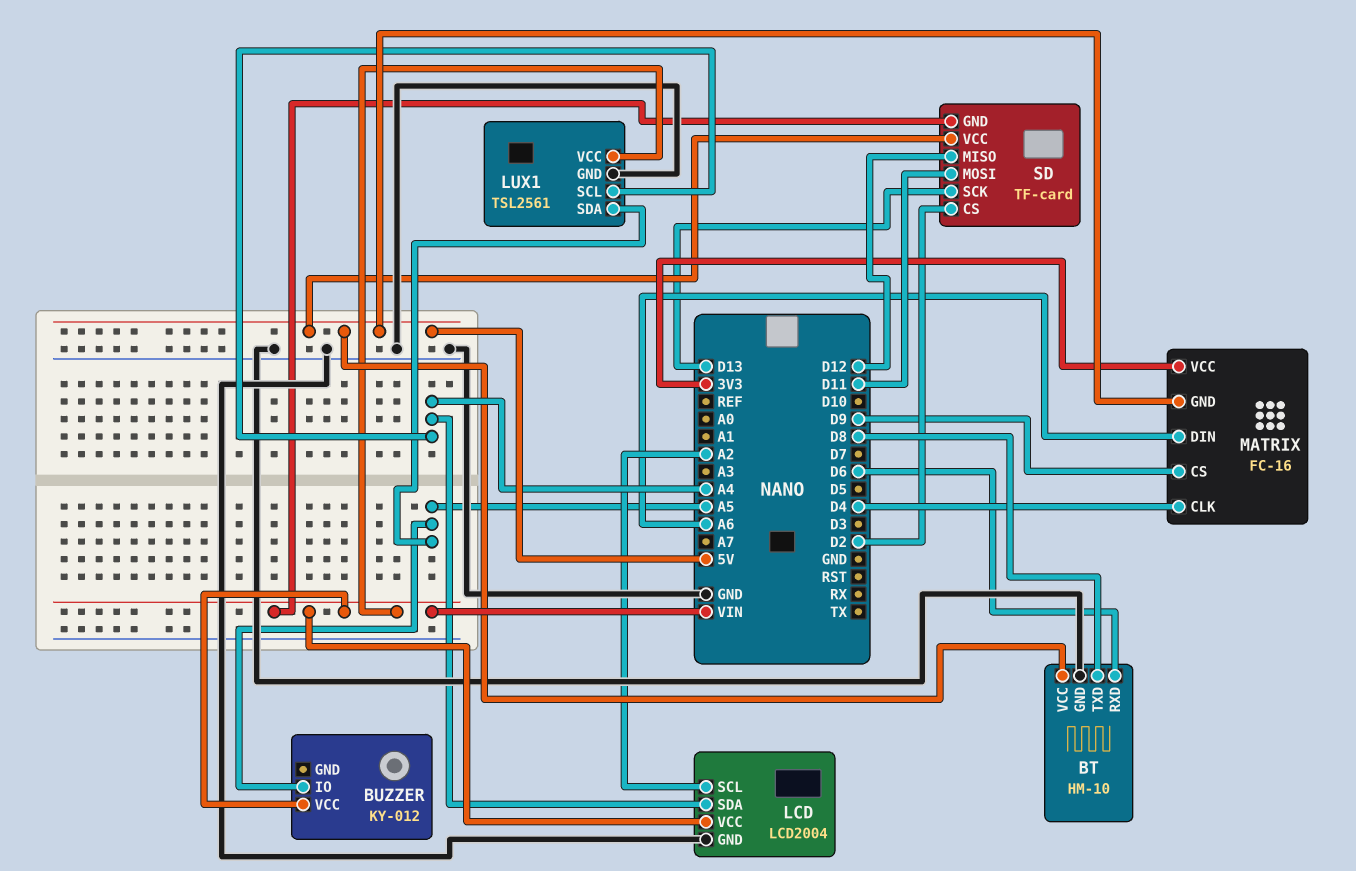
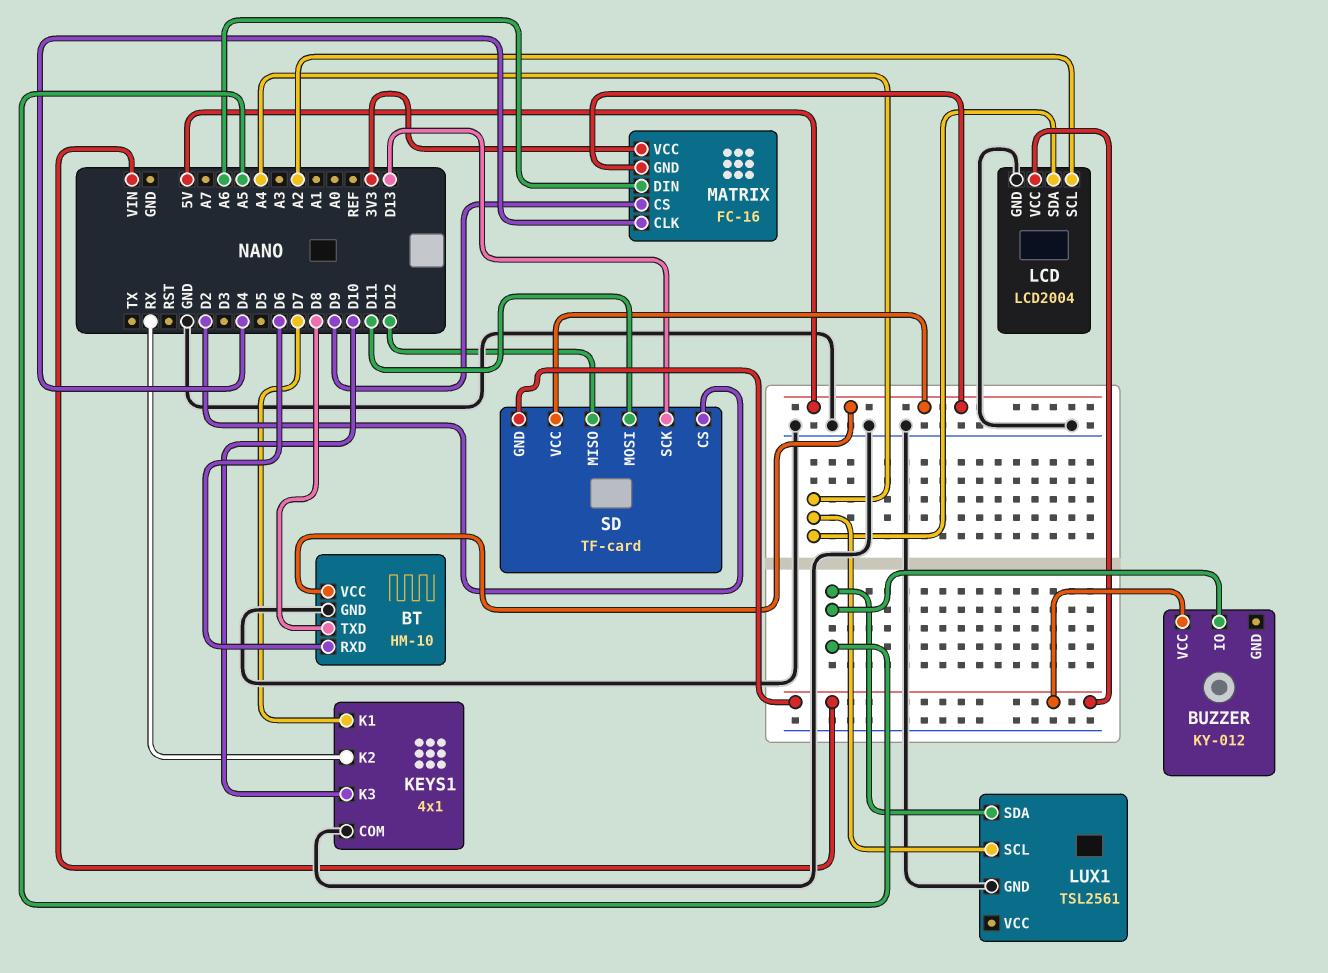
KEYS1: none -> 4x1
KEYS1 pin COM: none -> GND
KEYS1 pin K1: none -> D7
KEYS1 pin K2: none -> RX
KEYS1 pin K3: none -> D10
LUX1 pin VCC: VIN -> none

